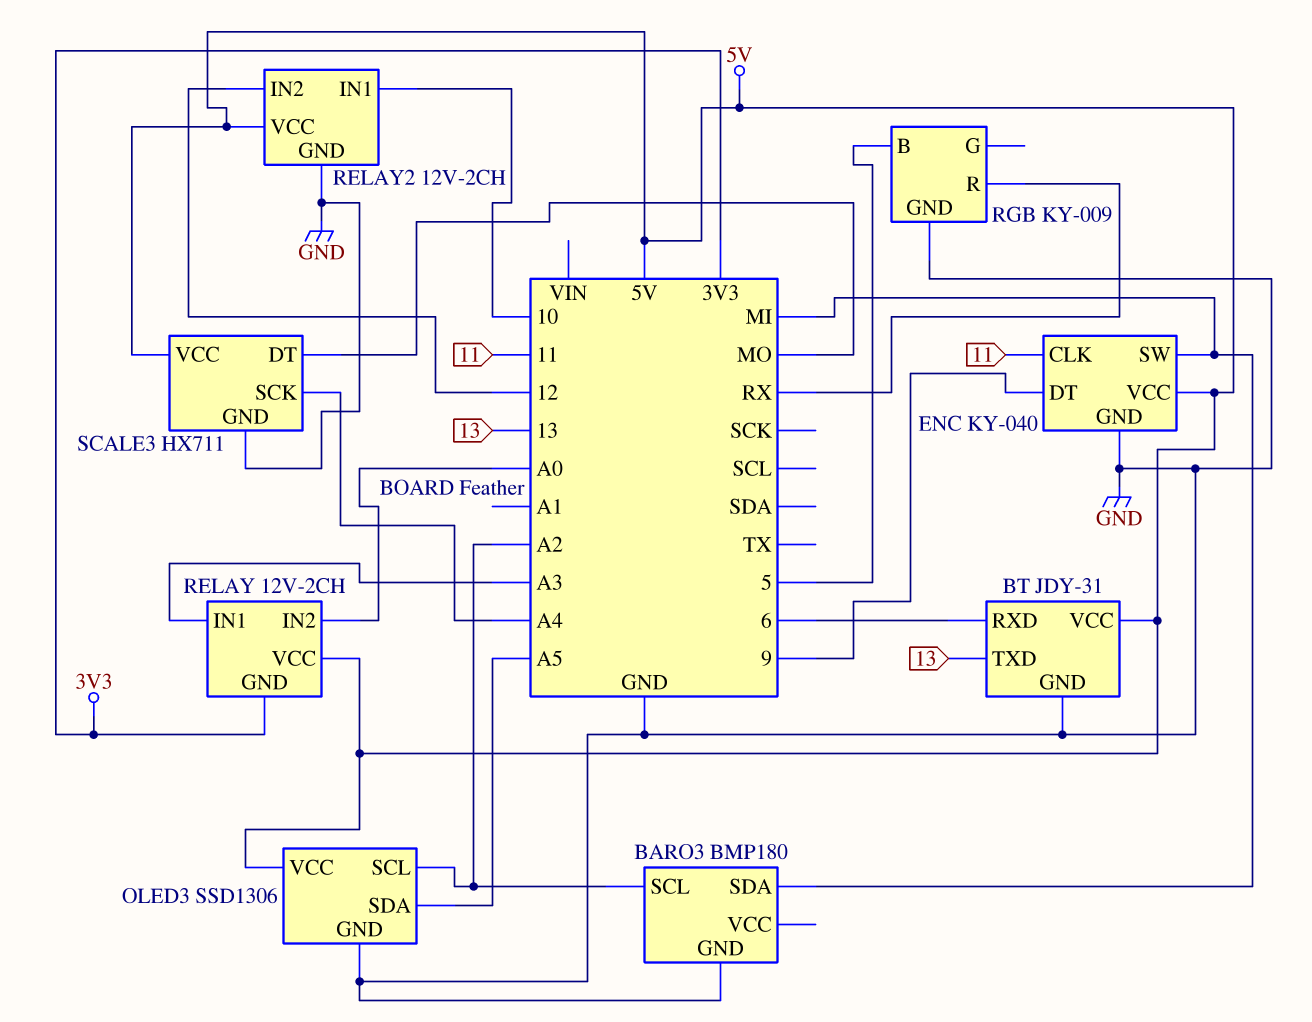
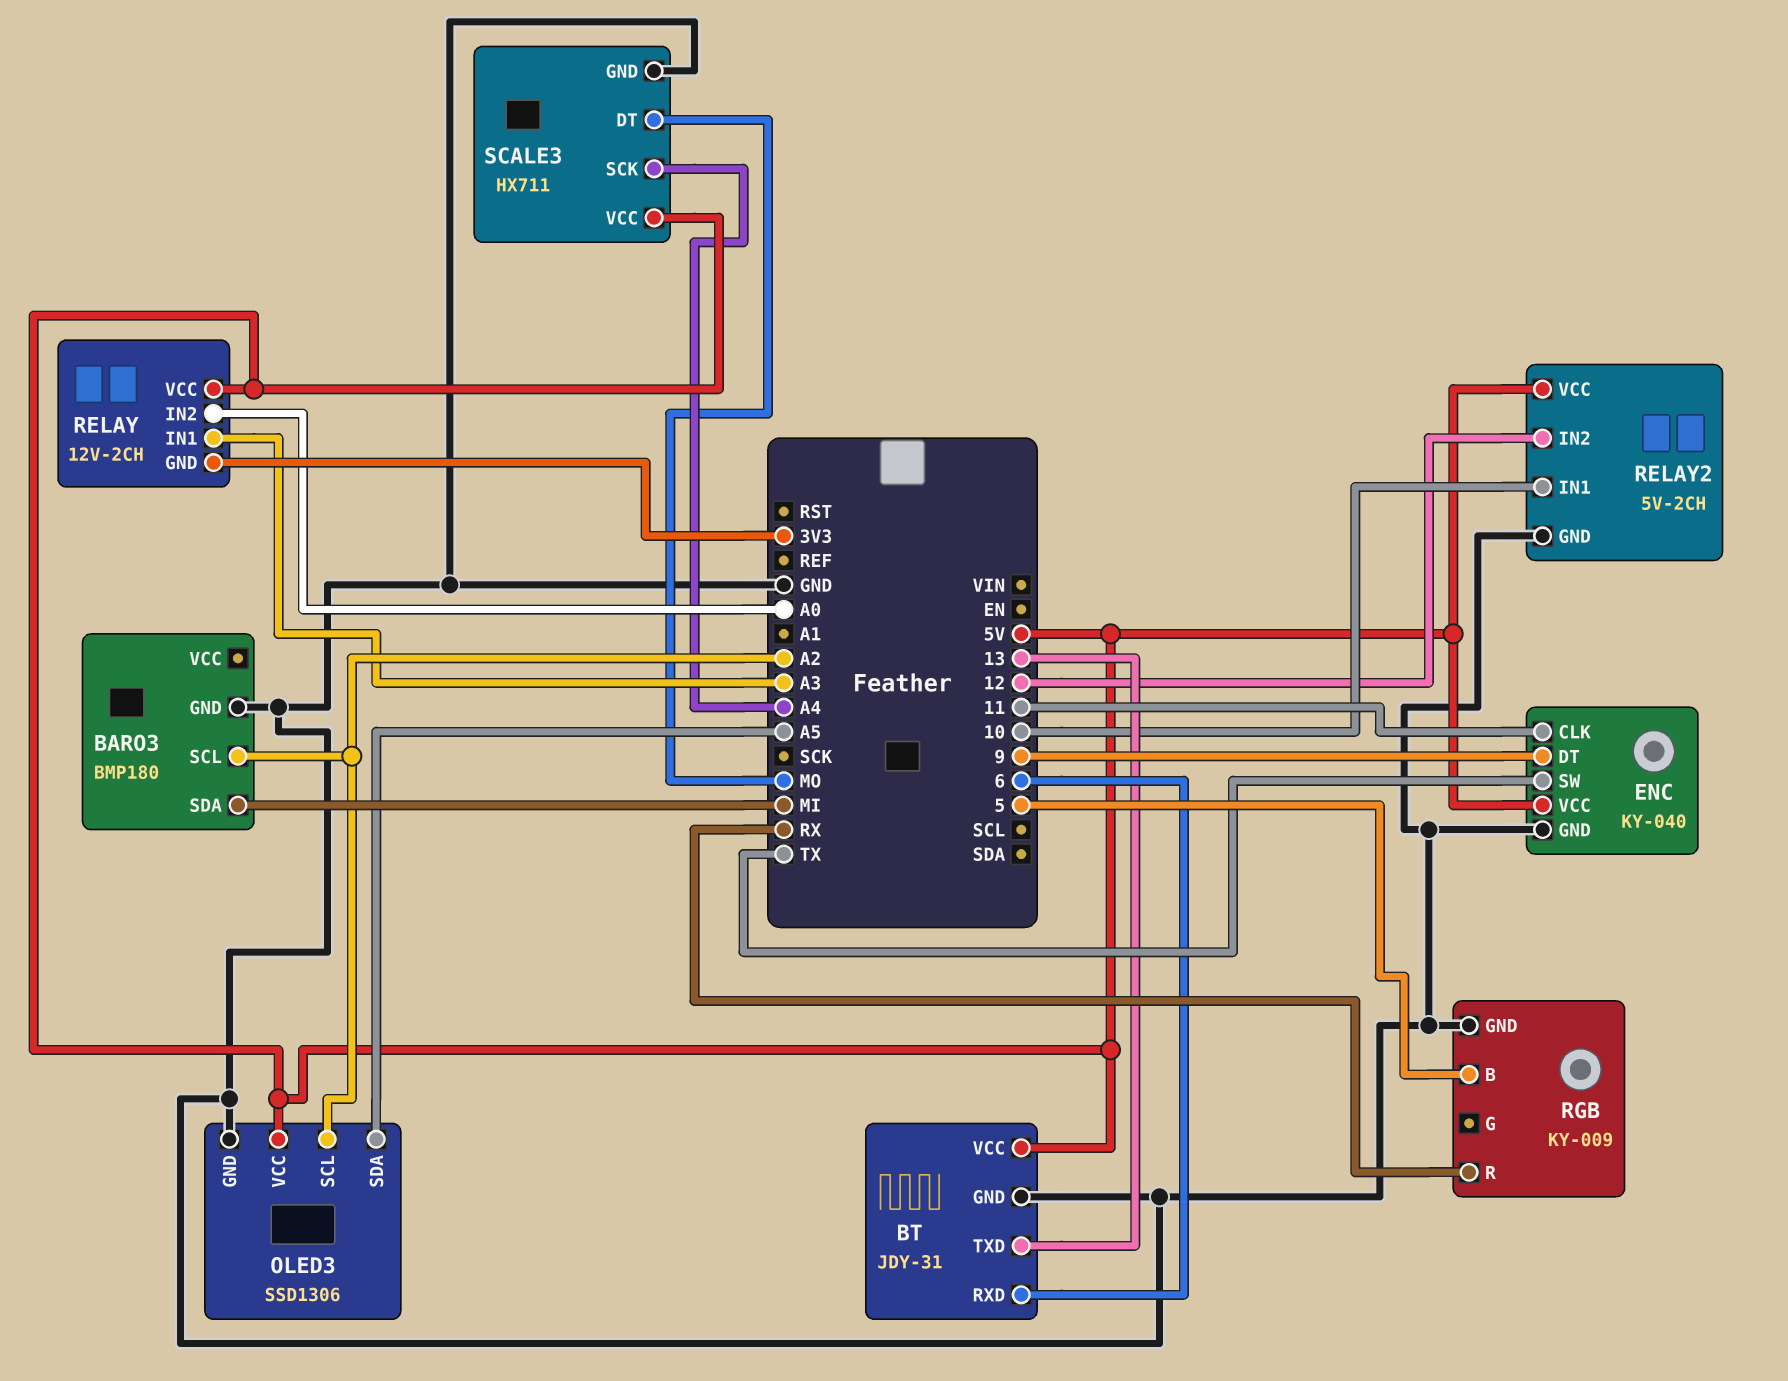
ENC pin SW: MI -> TX
RELAY2: 12V-2CH -> 5V-2CH

